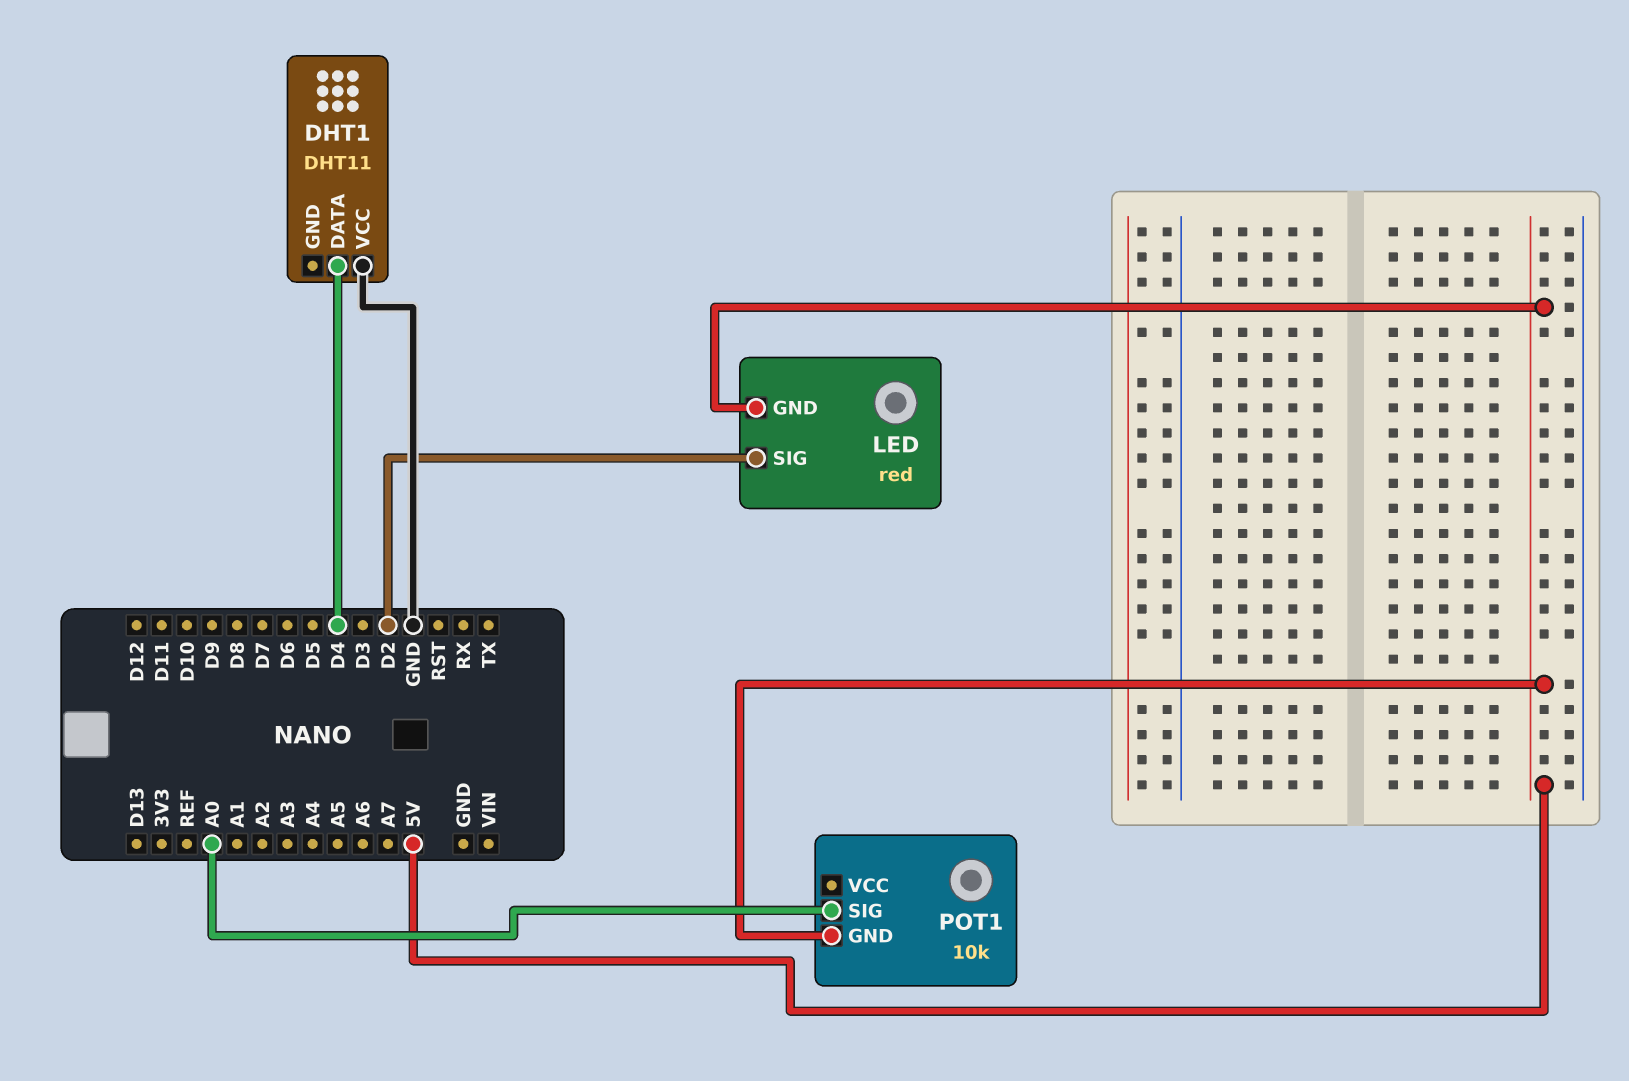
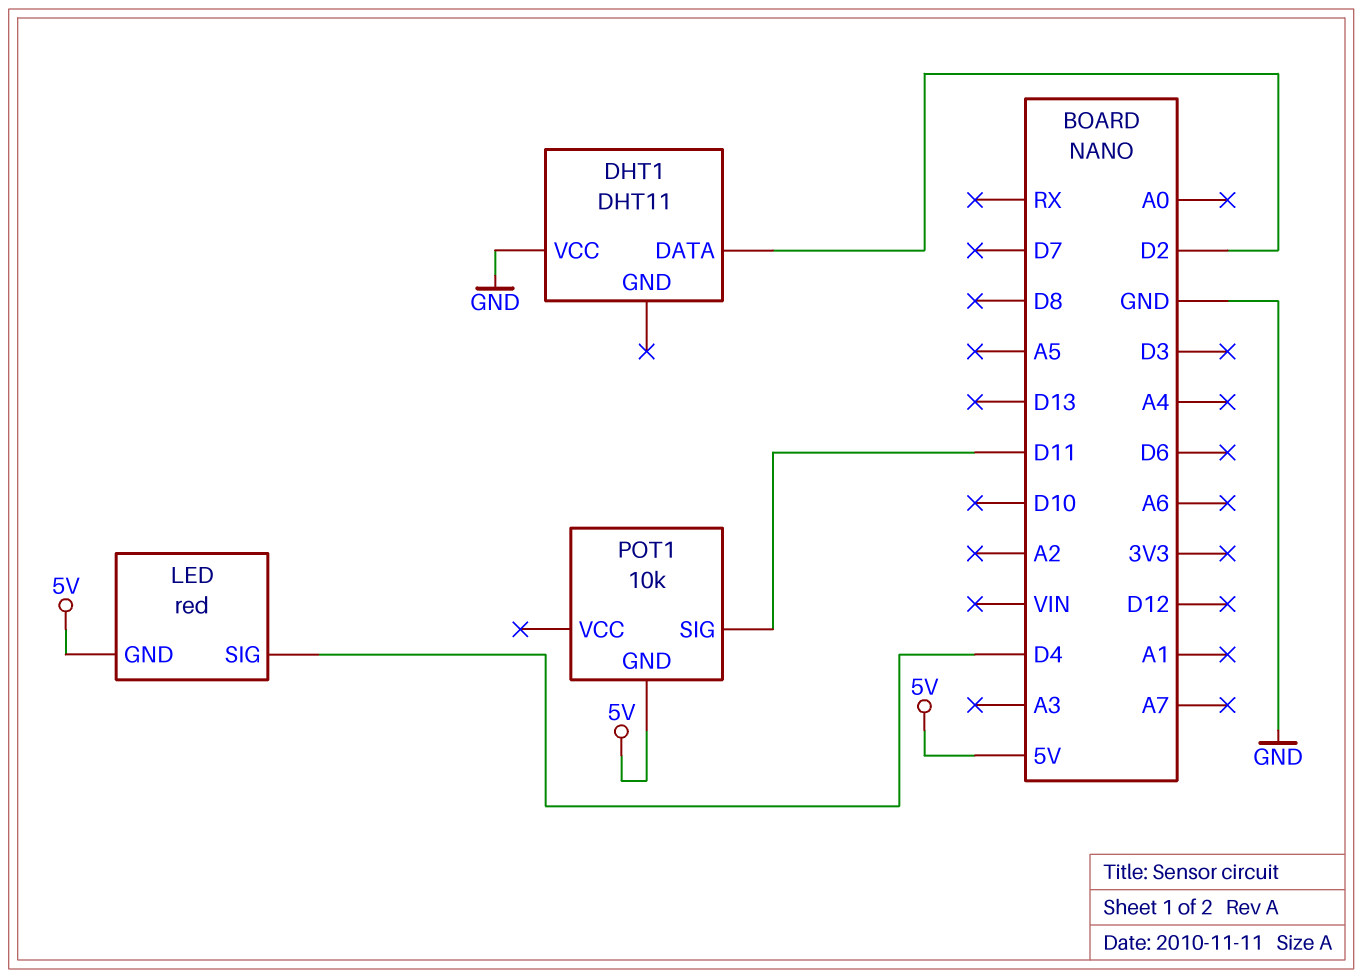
DHT1 pin DATA: D4 -> D2
LED pin SIG: D2 -> D4
POT1 pin SIG: A0 -> D11

